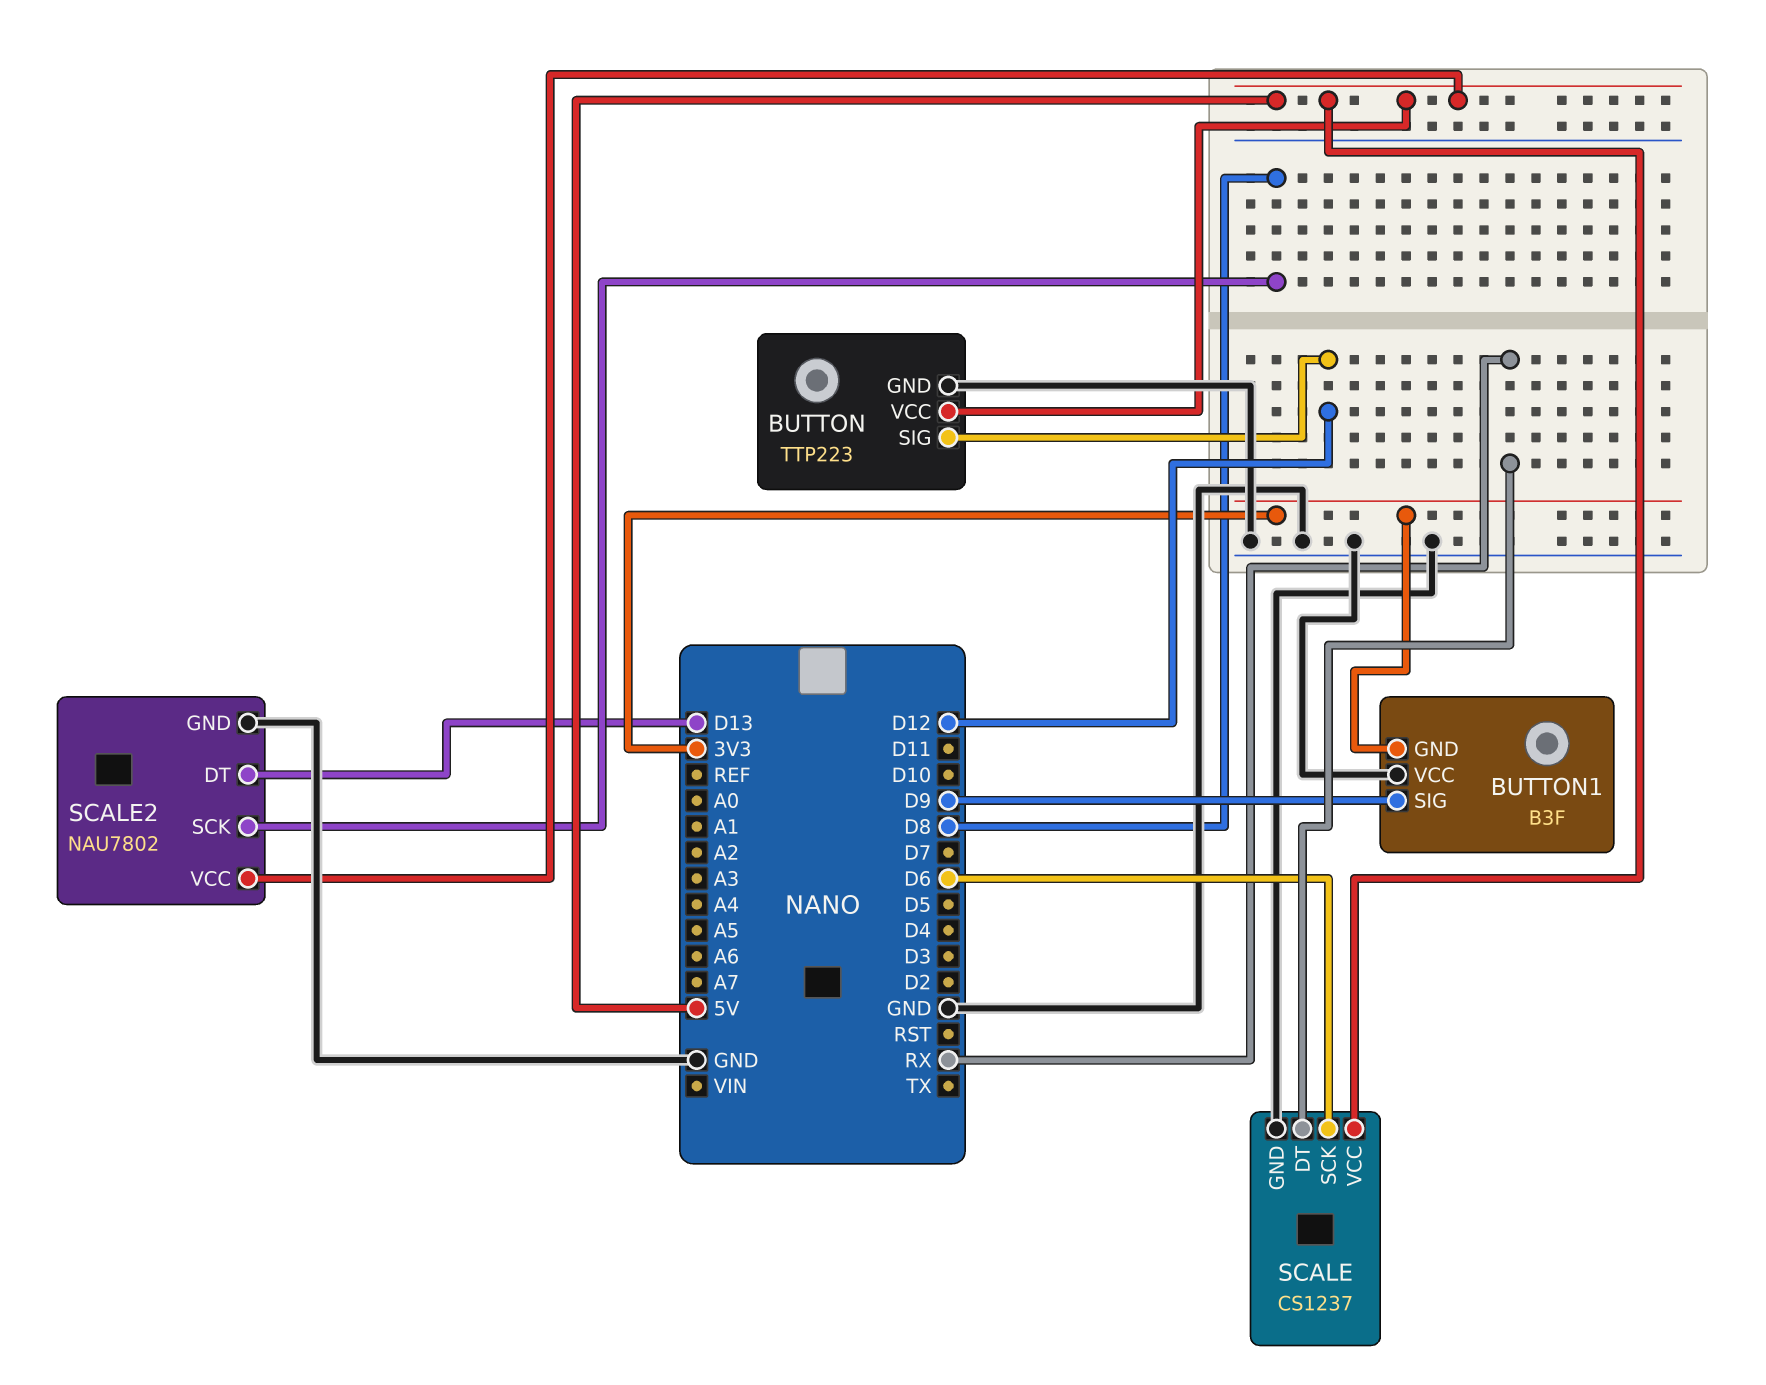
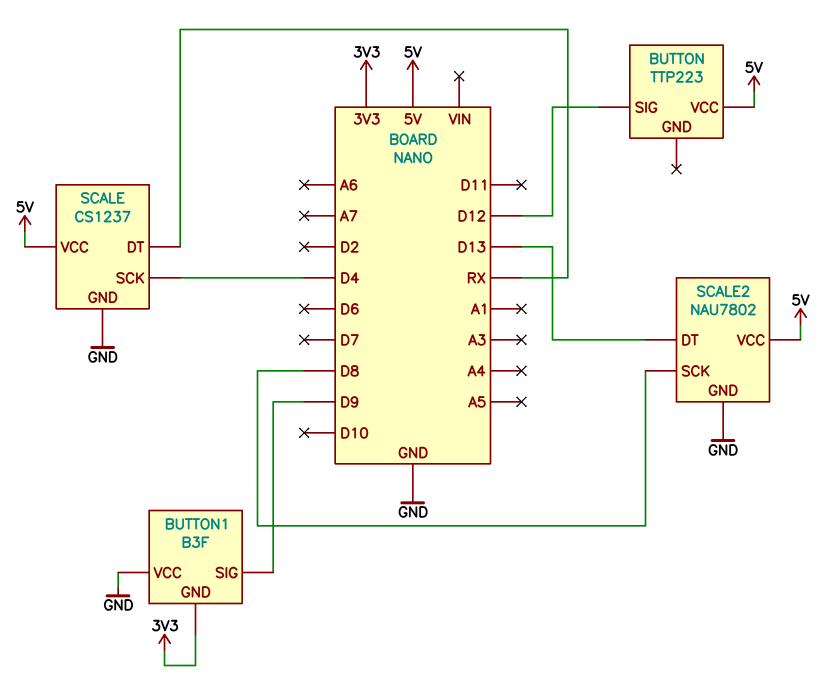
BUTTON pin GND: GND -> none
SCALE pin SCK: D6 -> D4

